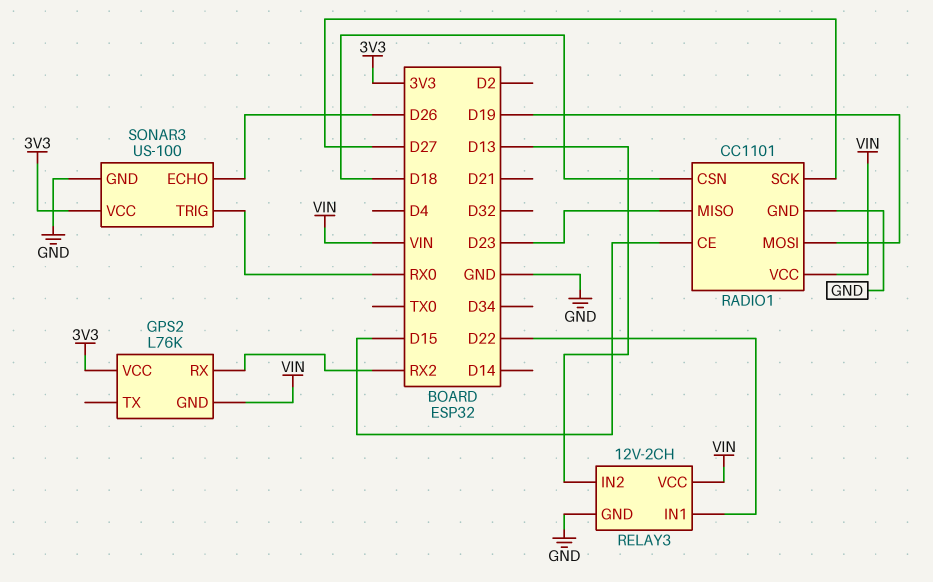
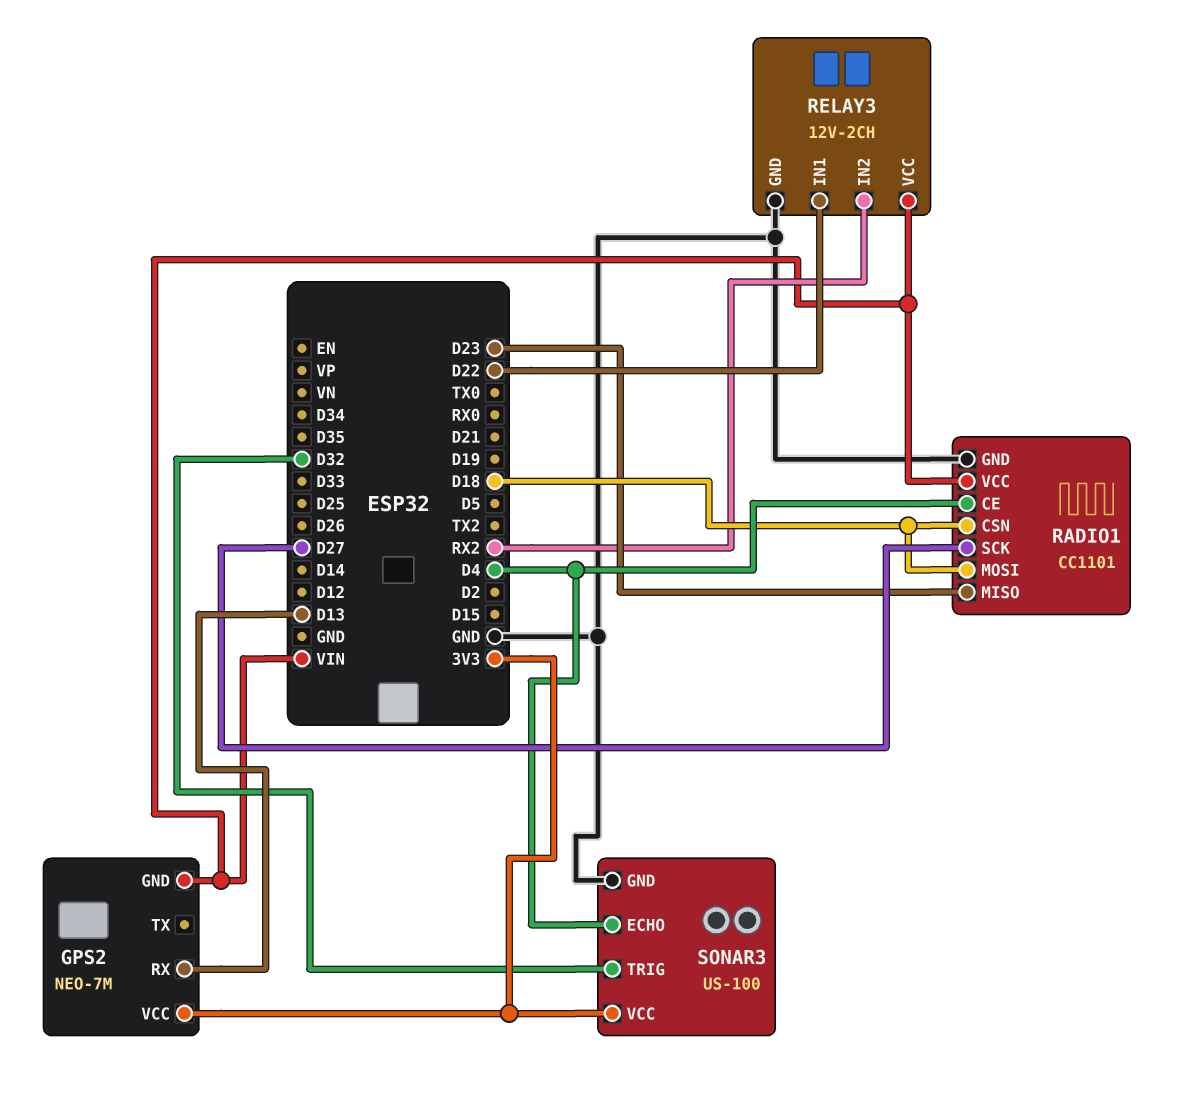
GPS2: L76K -> NEO-7M
GPS2 pin RX: RX2 -> D13
RADIO1 pin CE: D15 -> D4
RADIO1 pin MOSI: D19 -> D18
RELAY3 pin IN2: D13 -> RX2
SONAR3 pin ECHO: D26 -> D4
SONAR3 pin TRIG: RX0 -> D32

